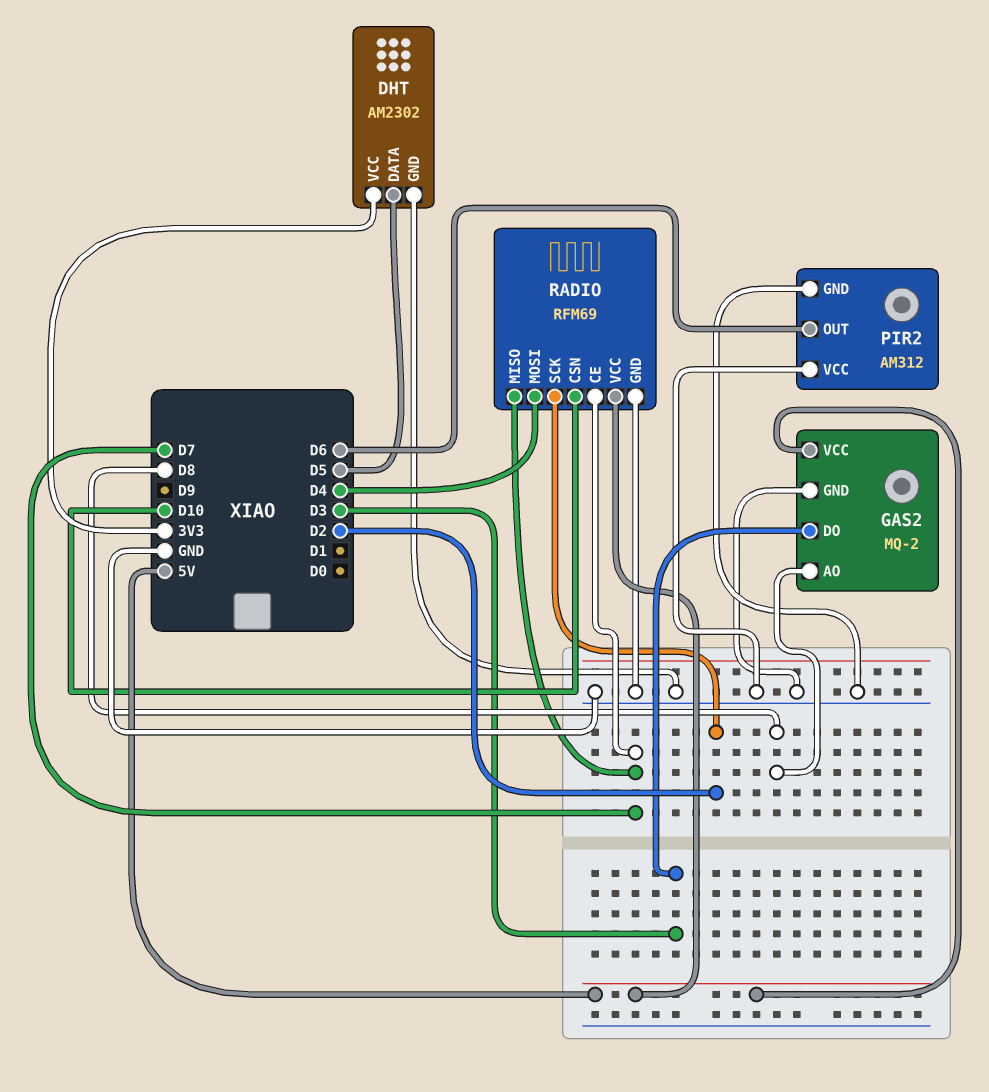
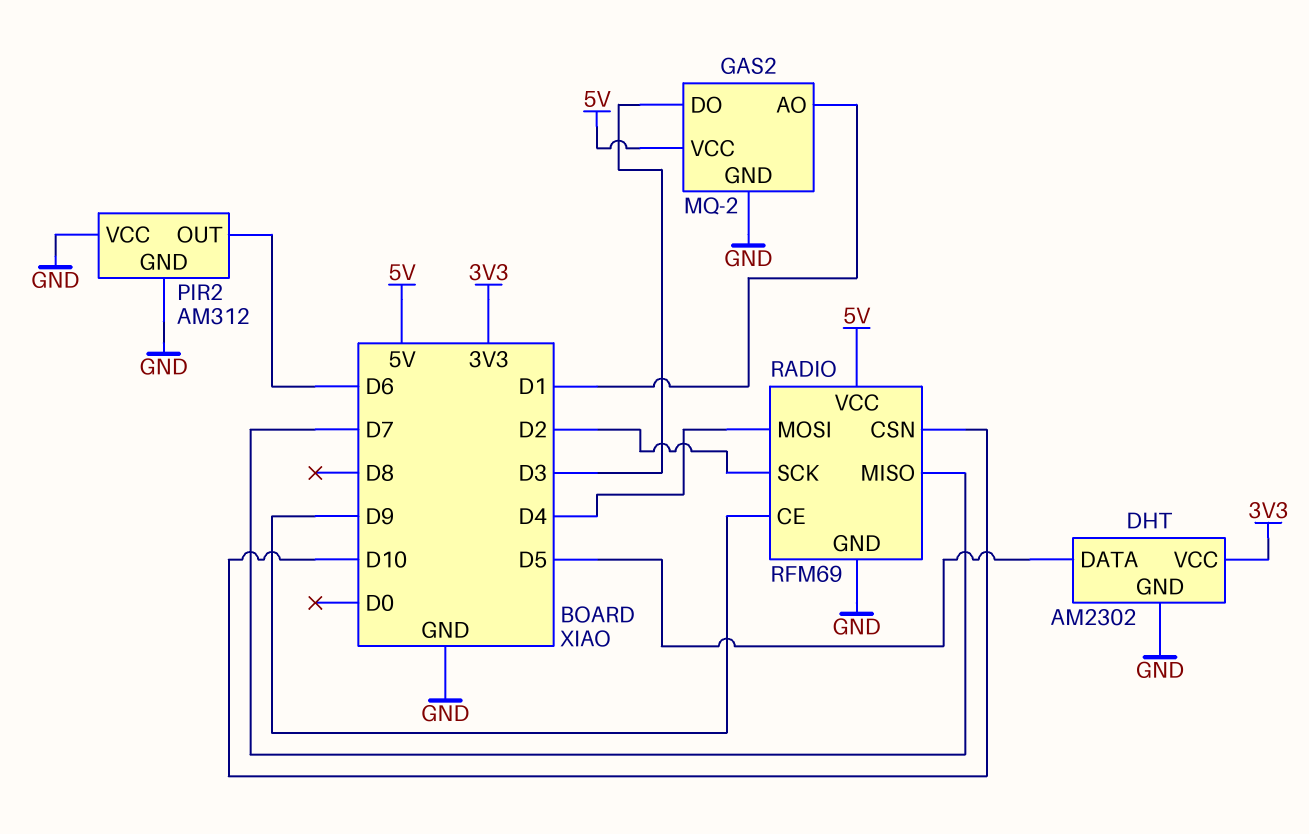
GAS2 pin AO: D8 -> D1
RADIO pin CE: D7 -> D9

